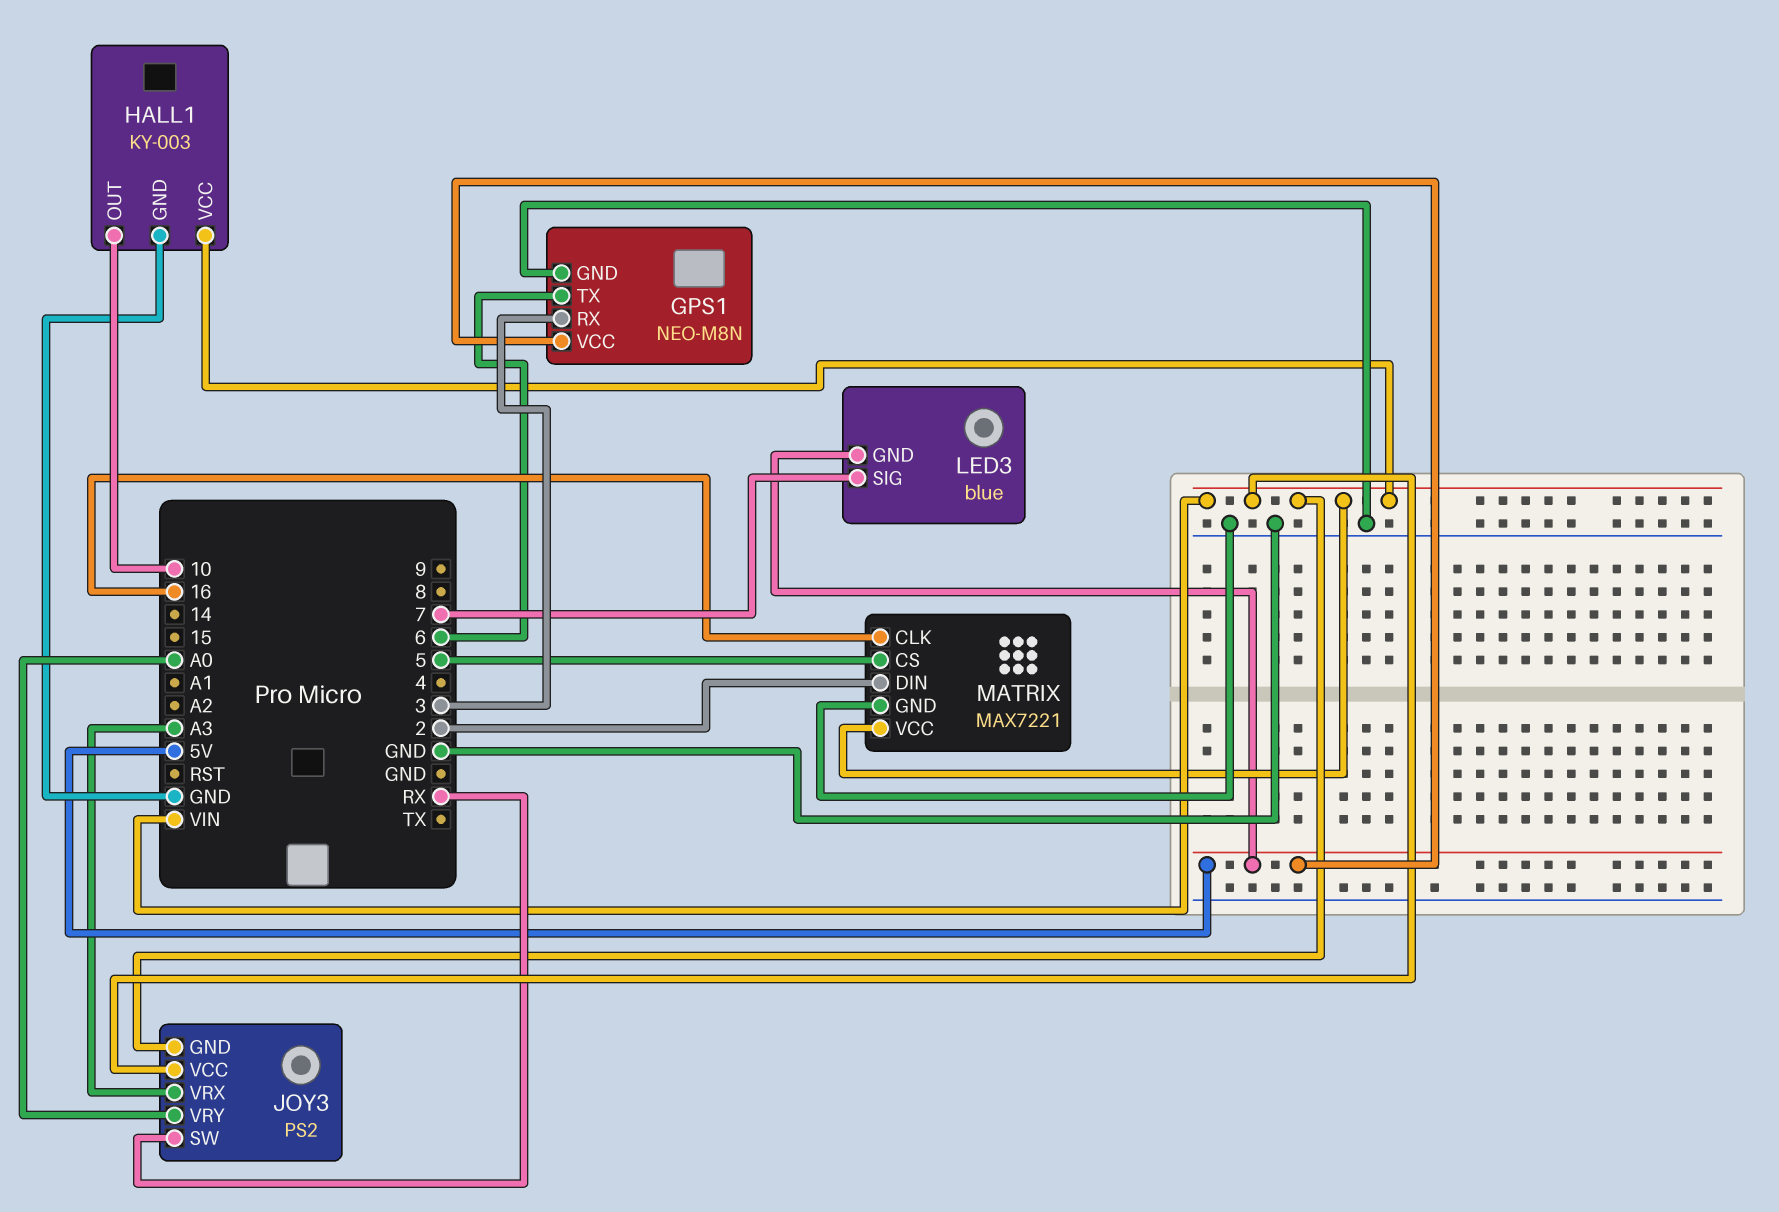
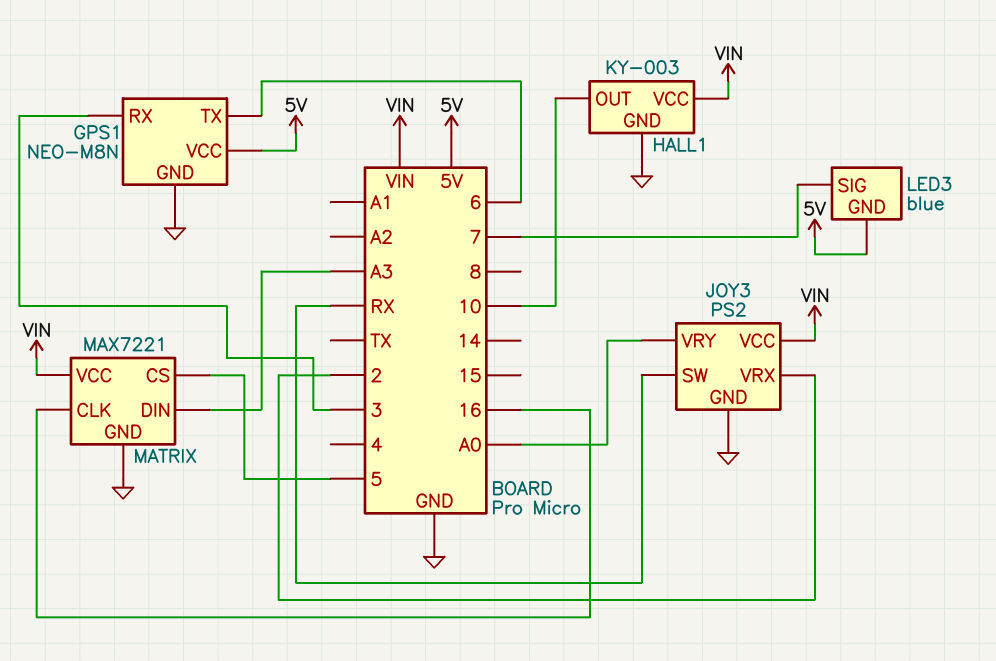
JOY3 pin GND: VIN -> GND
JOY3 pin VRX: A3 -> 2
MATRIX pin DIN: 2 -> A3

